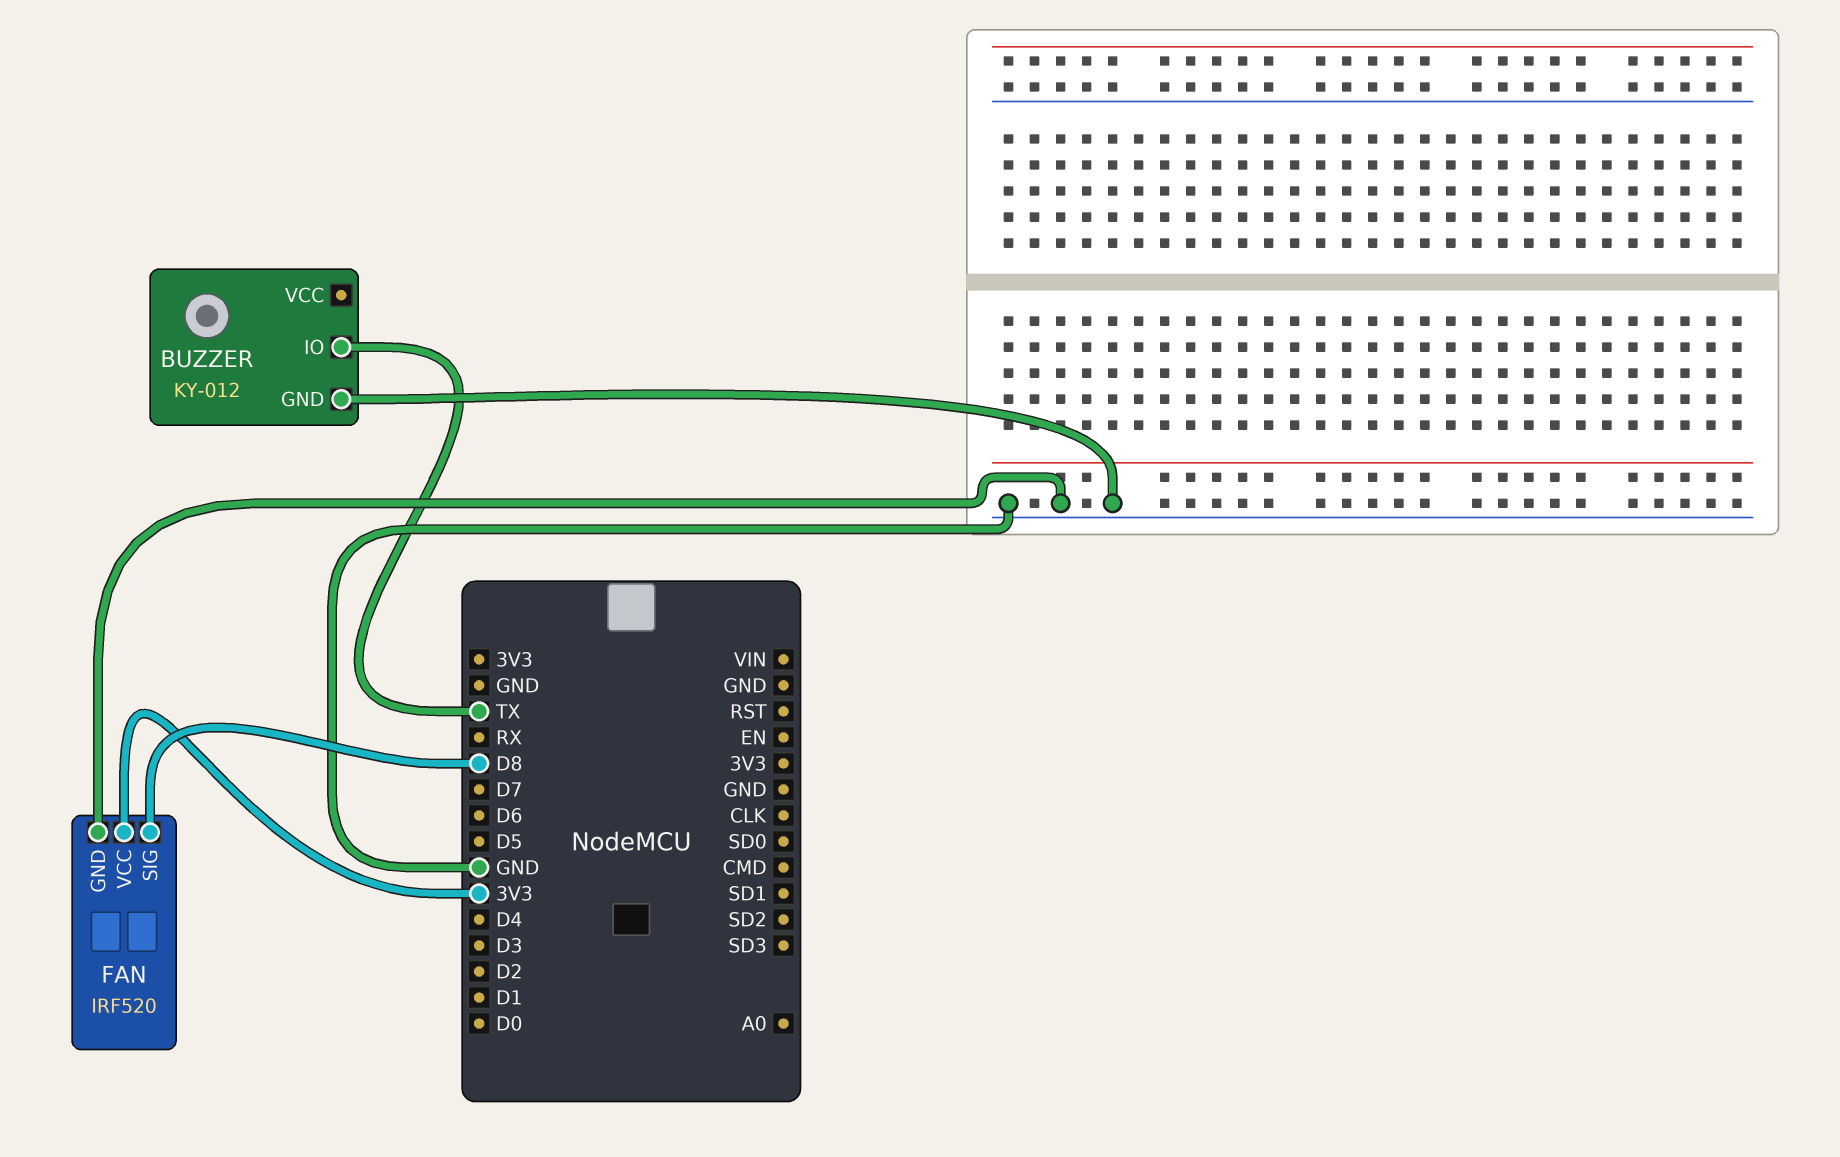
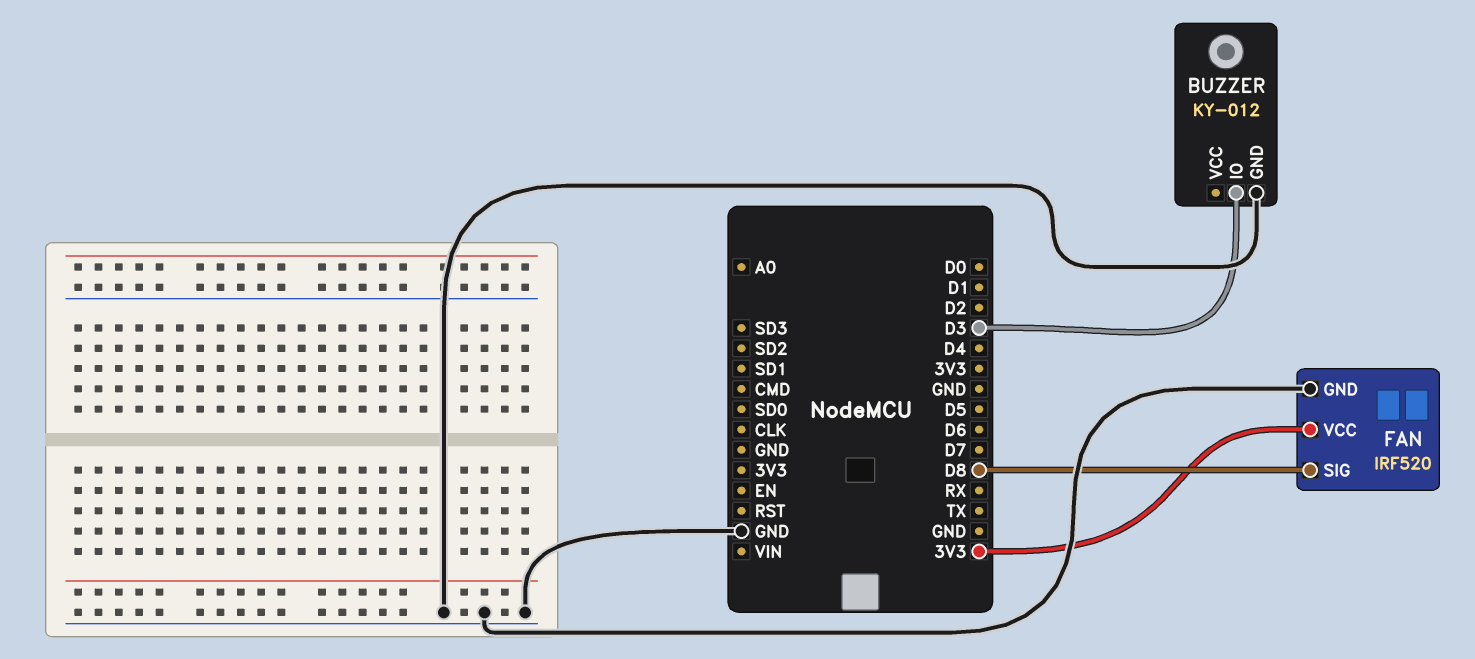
BUZZER pin IO: TX -> D3

